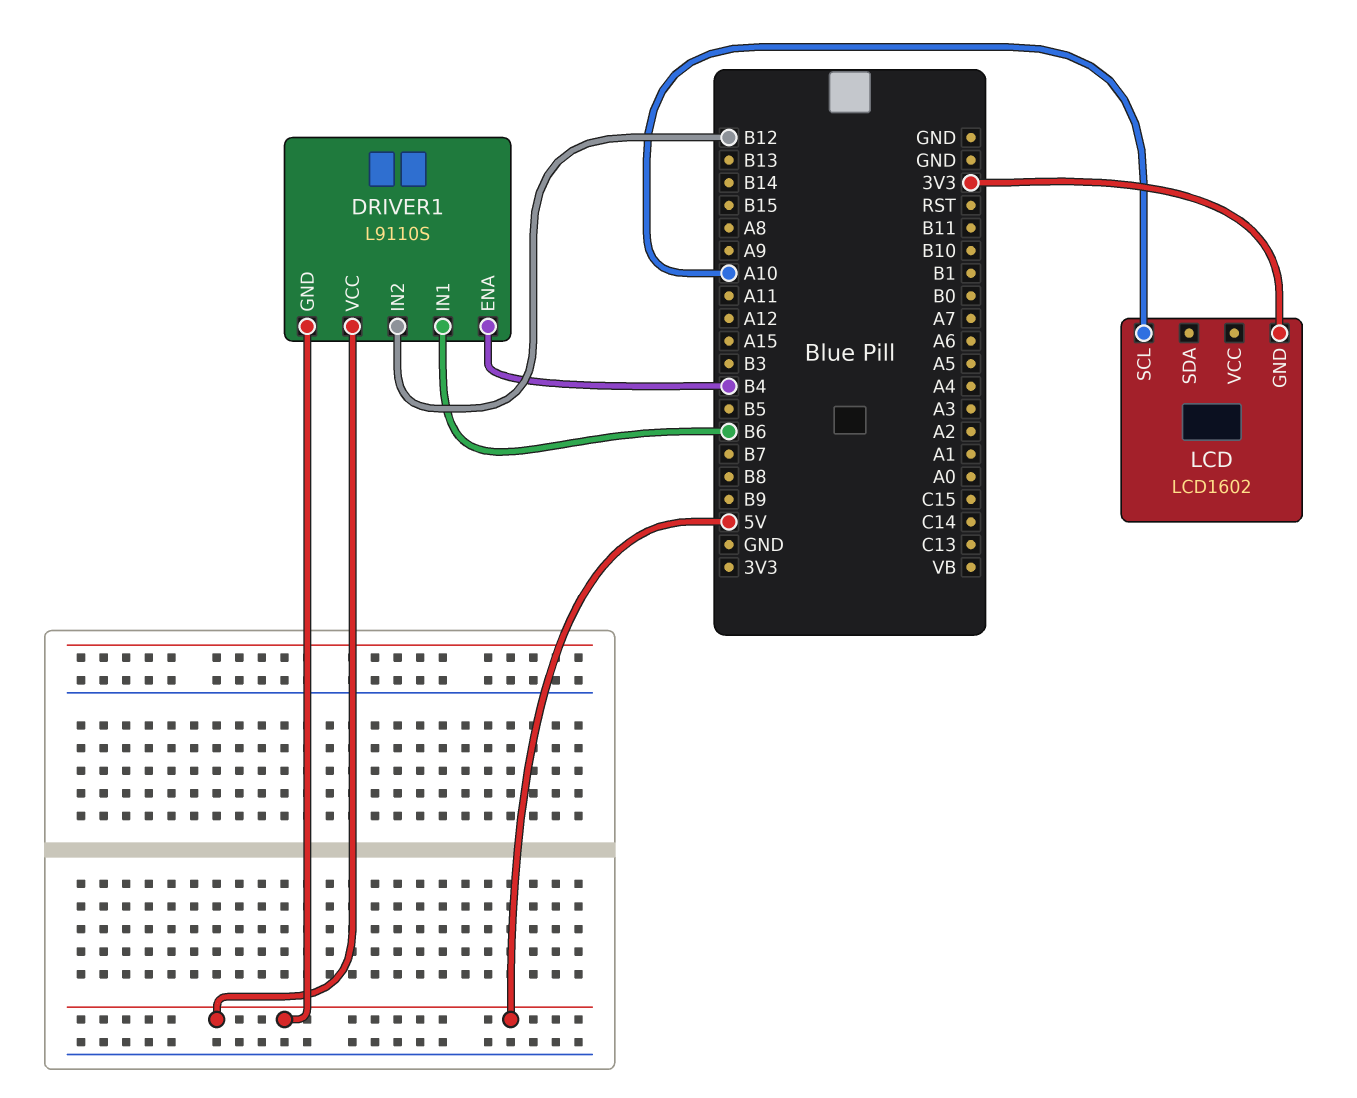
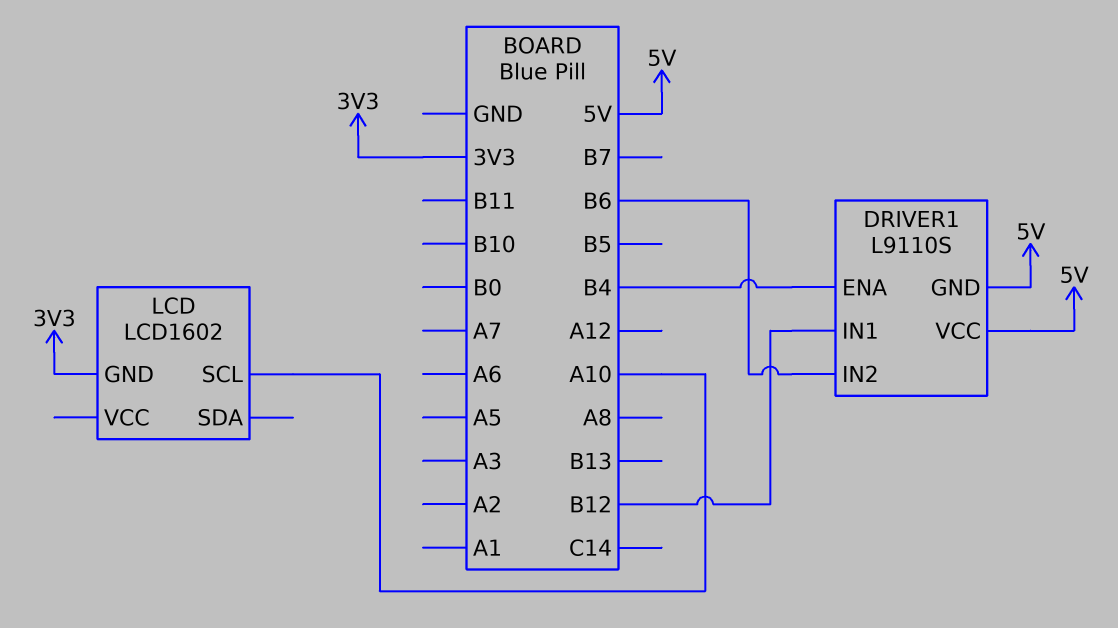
DRIVER1 pin IN1: B6 -> B12
DRIVER1 pin IN2: B12 -> B6

